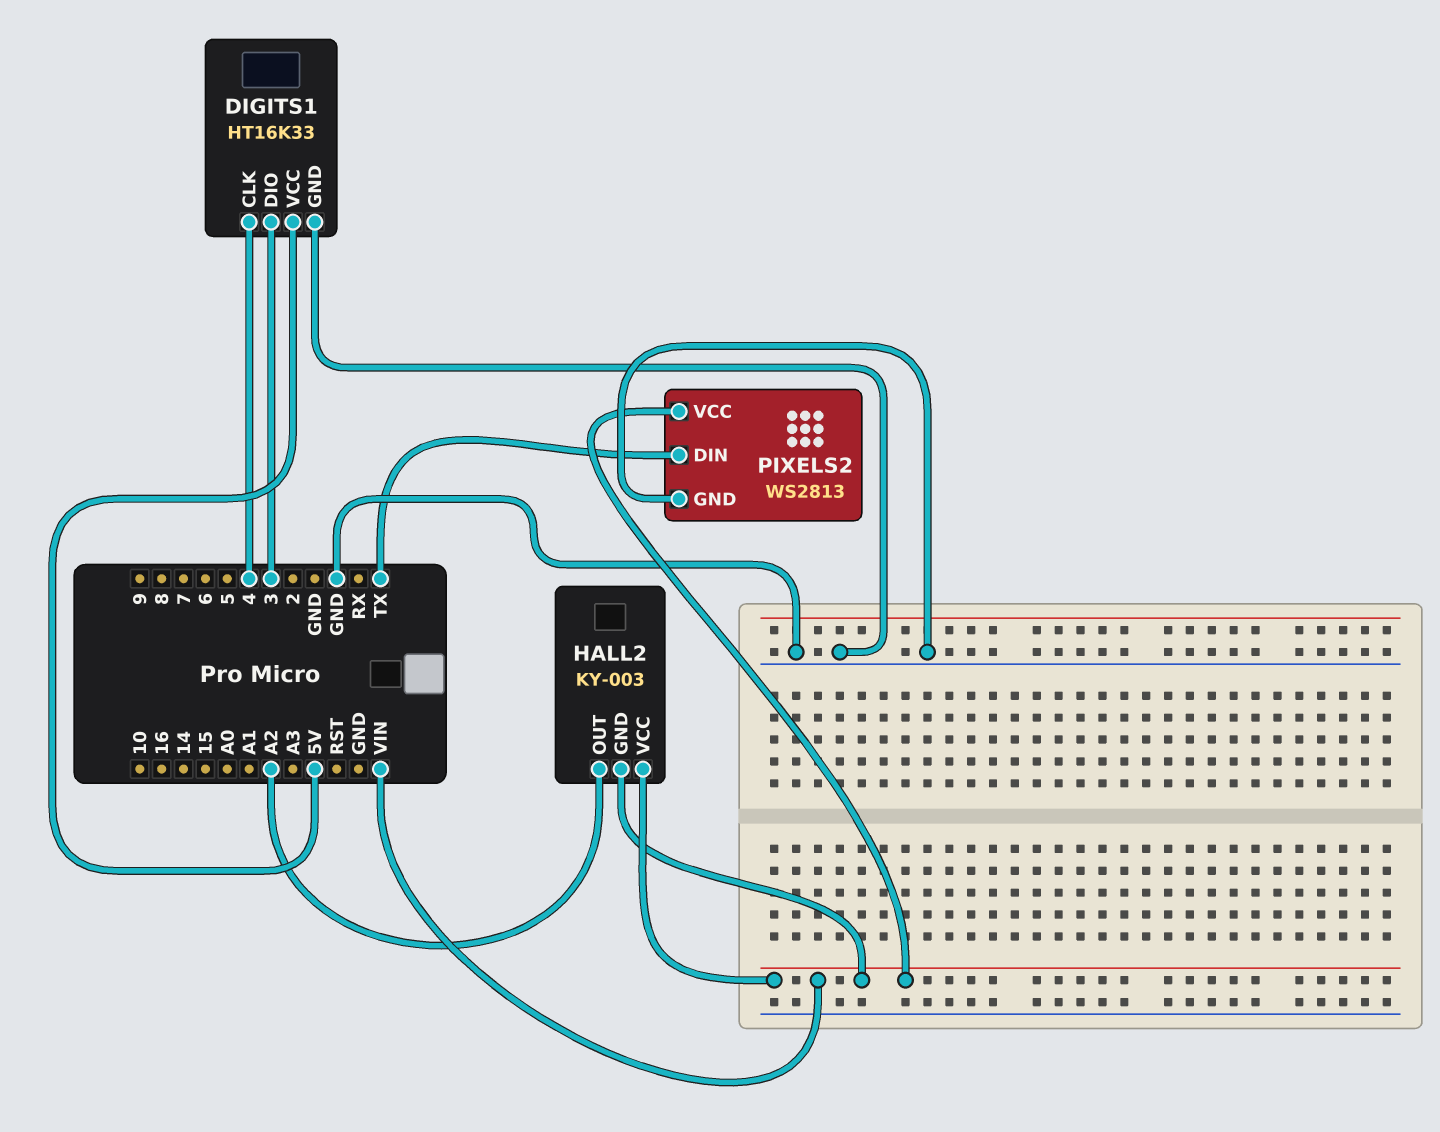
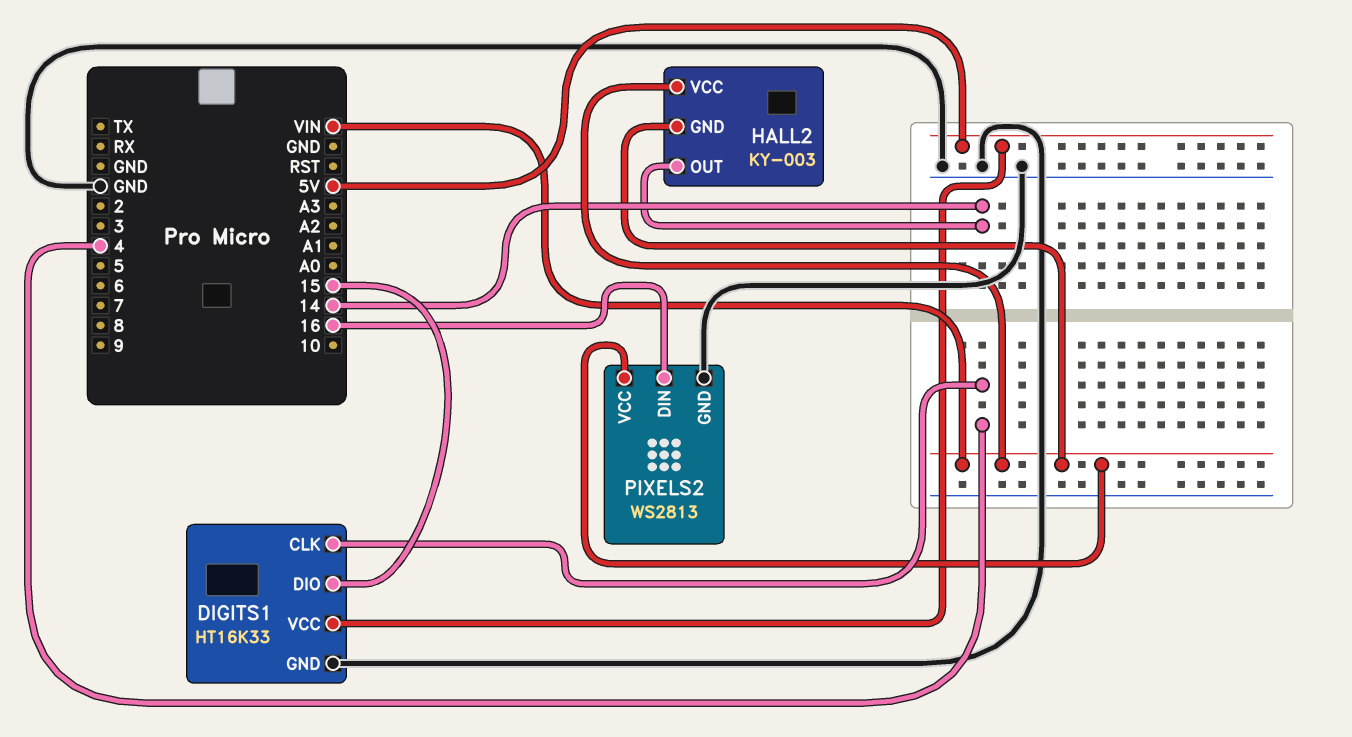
DIGITS1 pin DIO: 3 -> 15
HALL2 pin OUT: A2 -> 14
PIXELS2 pin DIN: TX -> 16

